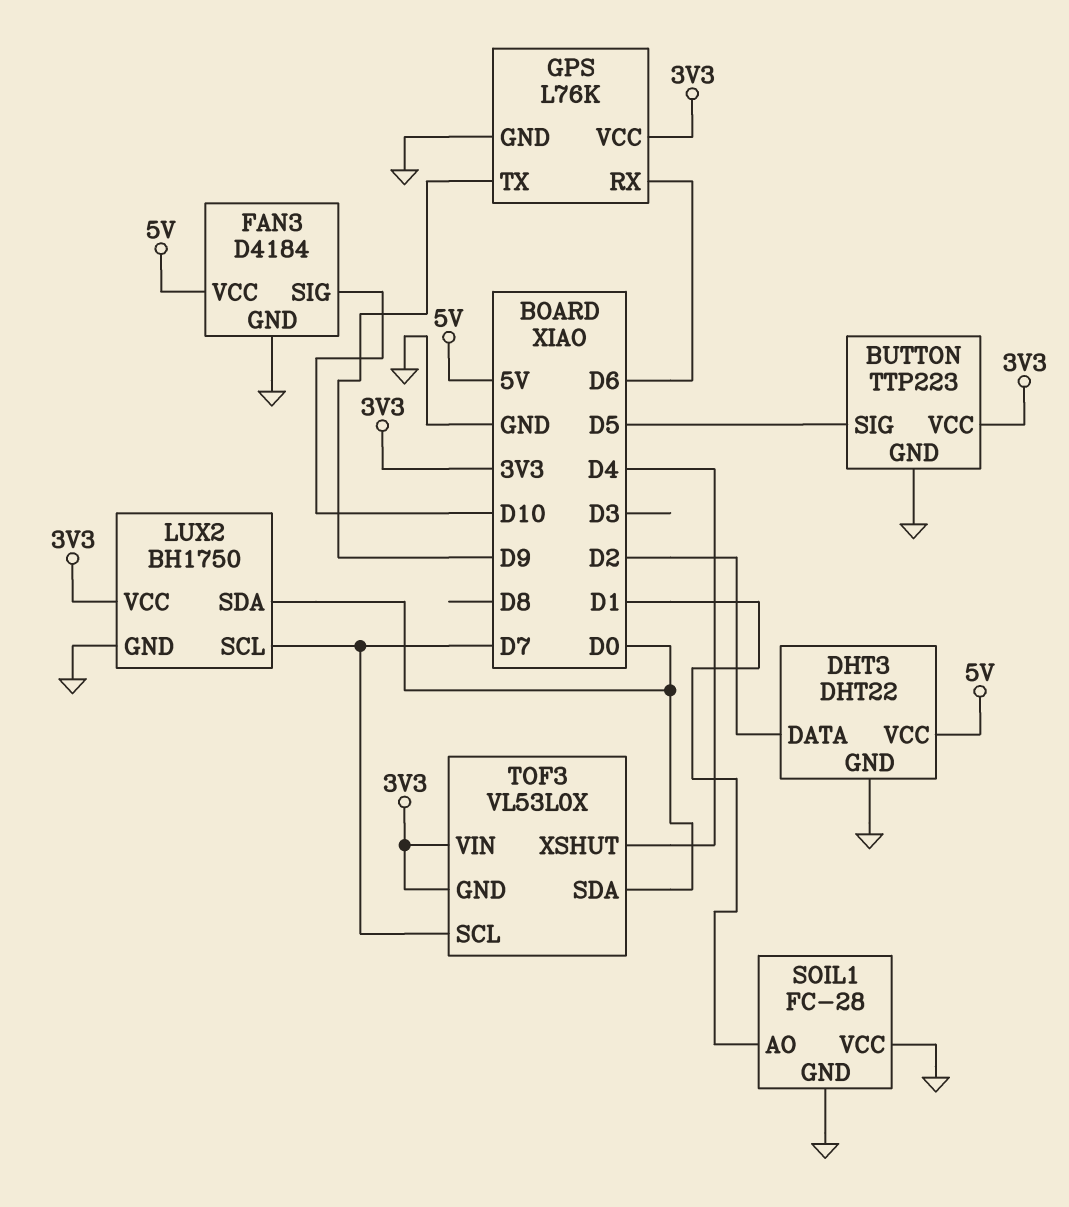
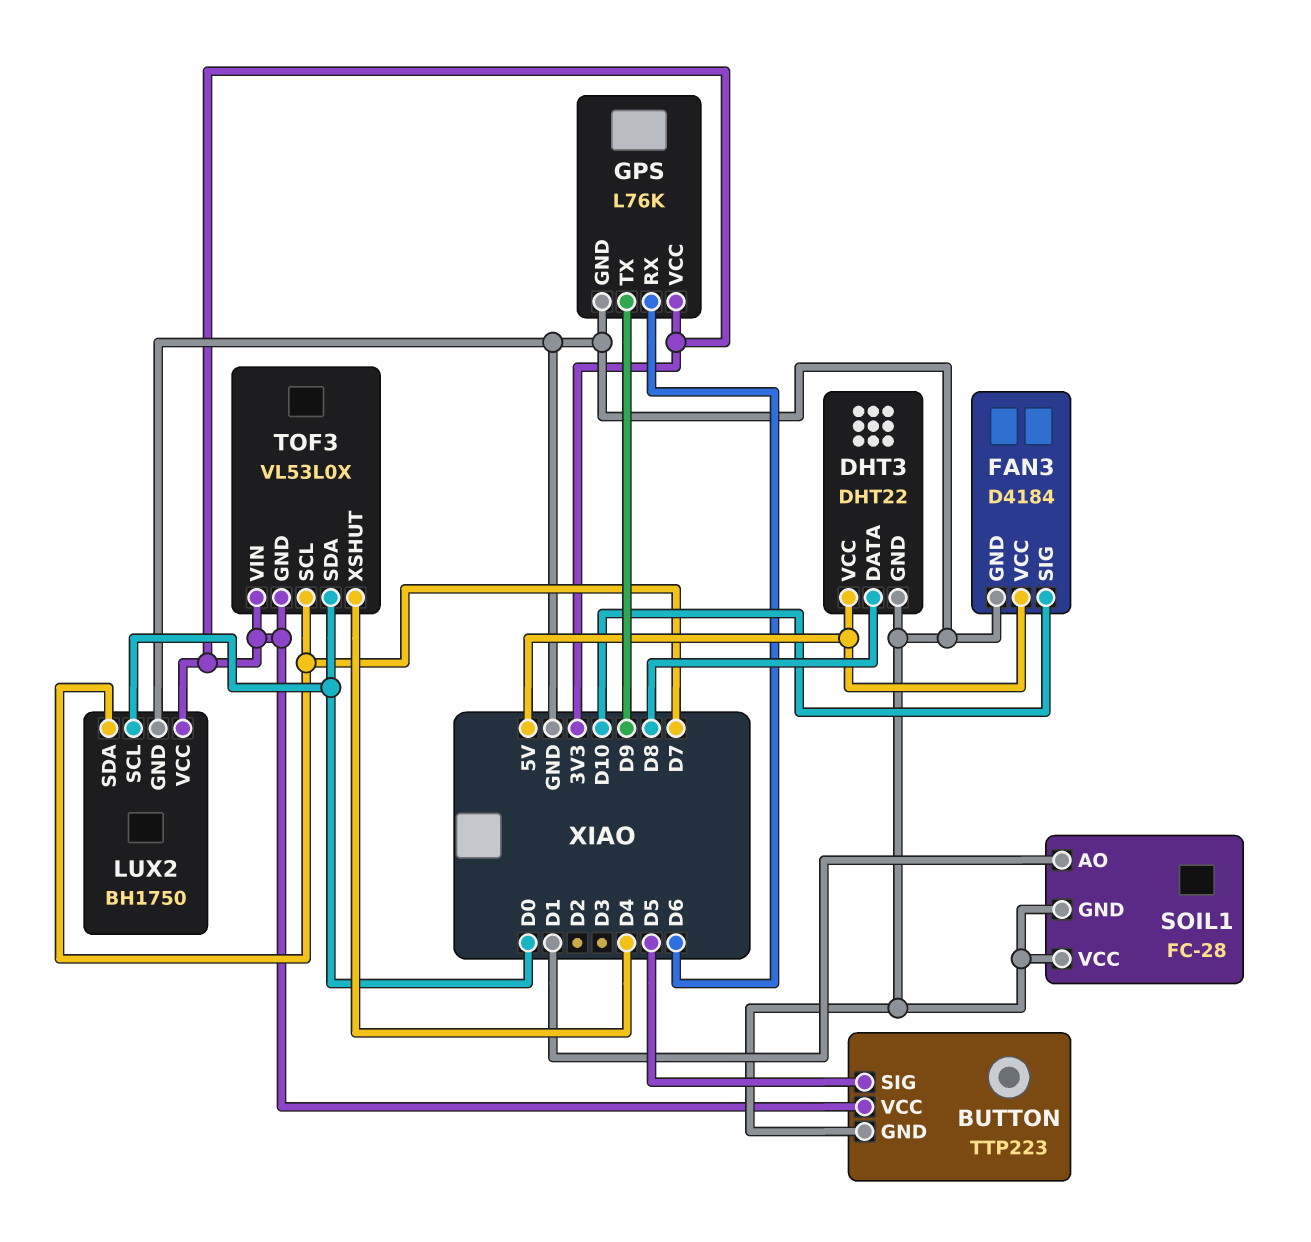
DHT3 pin DATA: D2 -> D8
LUX2 pin SCL: D7 -> D0
LUX2 pin SDA: D0 -> D7

